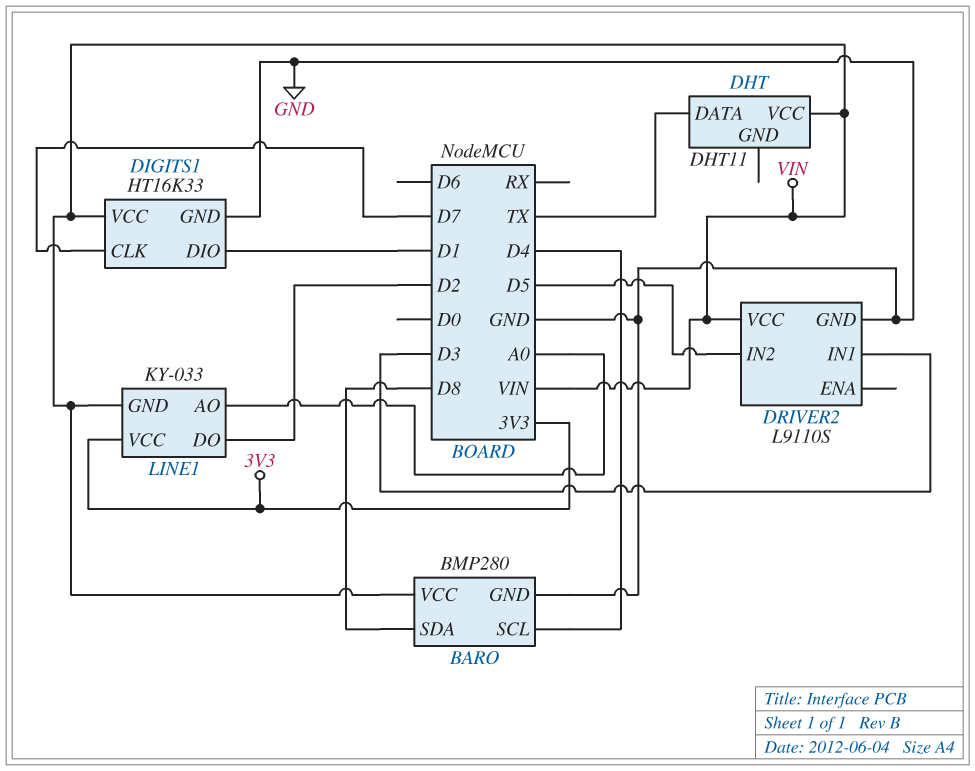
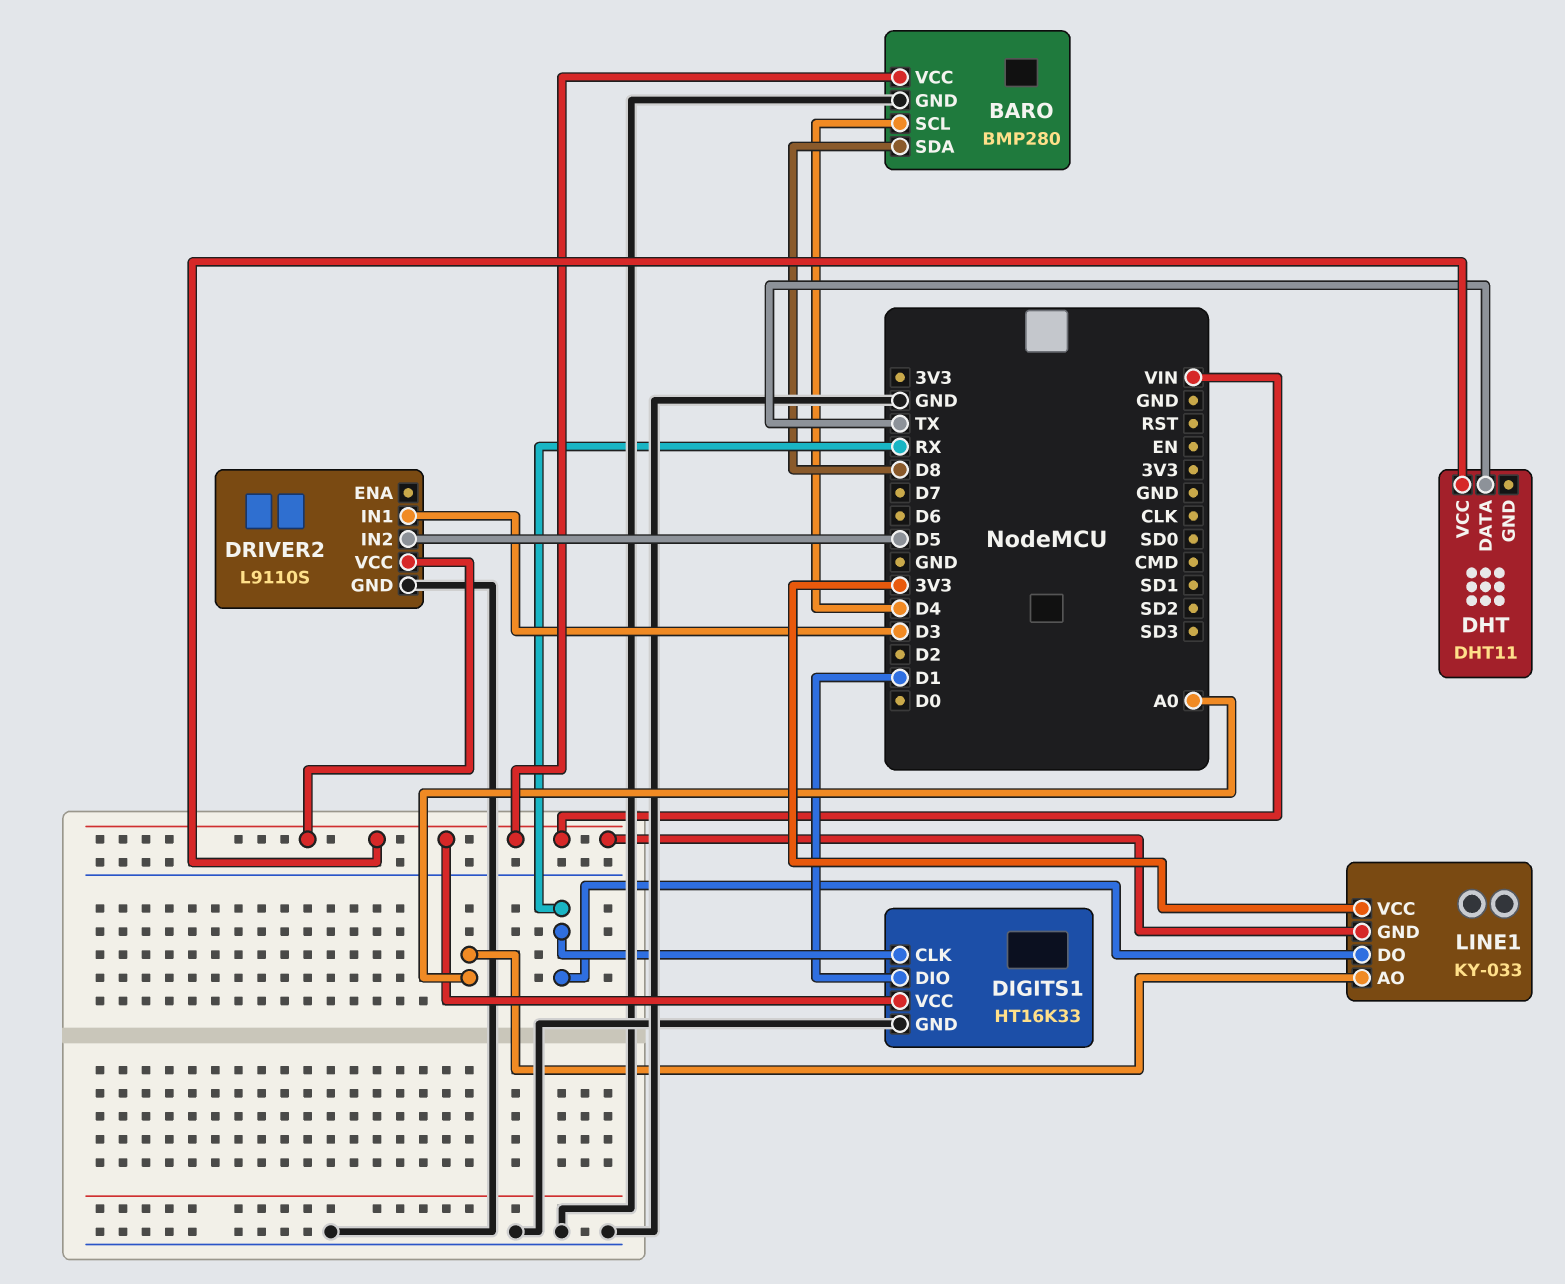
DIGITS1 pin CLK: D7 -> RX
LINE1 pin DO: D2 -> RX

